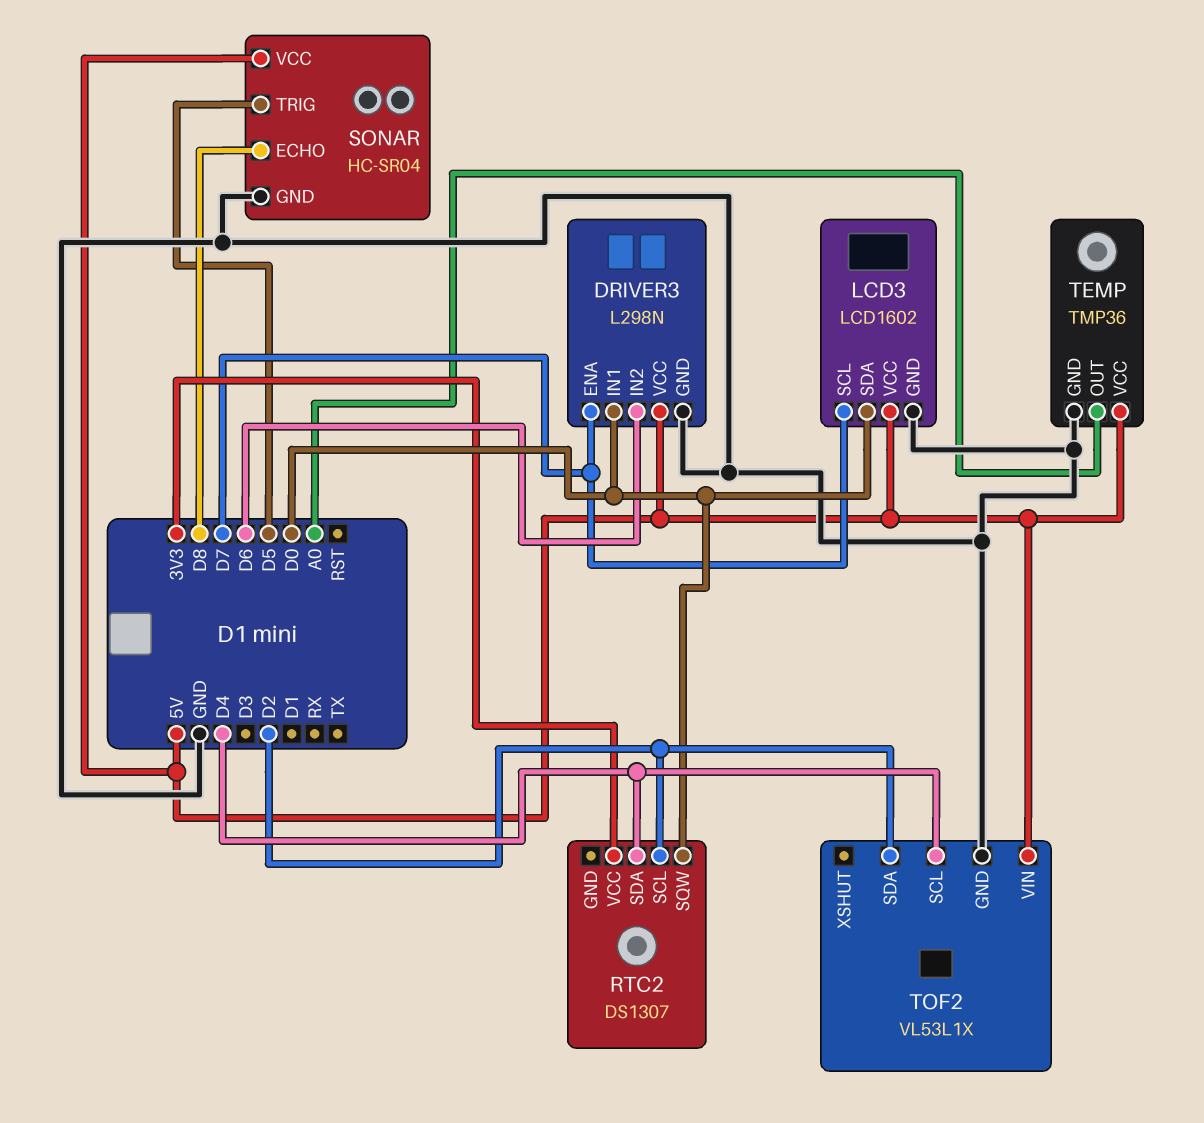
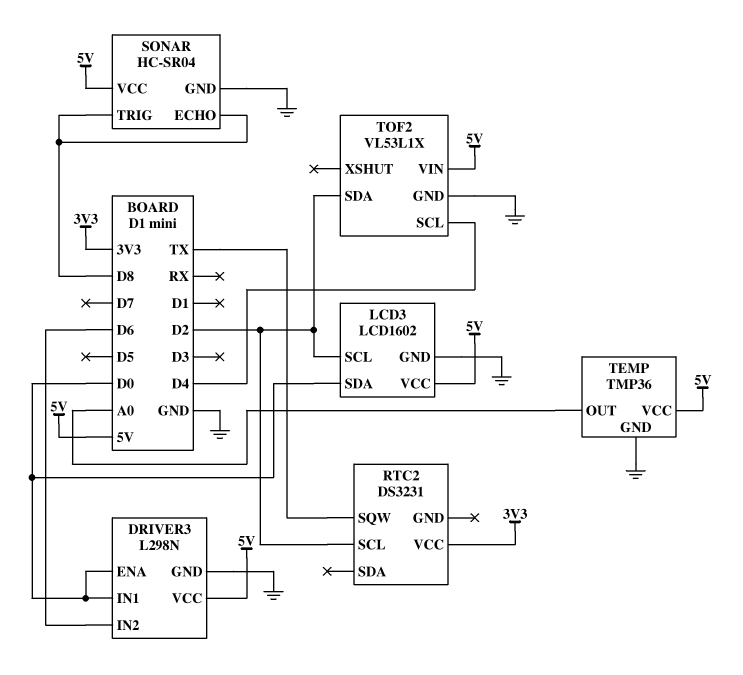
DRIVER3 pin ENA: D7 -> D0
LCD3 pin SCL: D7 -> D2
RTC2: DS1307 -> DS3231
RTC2 pin SDA: D4 -> none
RTC2 pin SQW: D0 -> TX
SONAR pin TRIG: D5 -> D8

